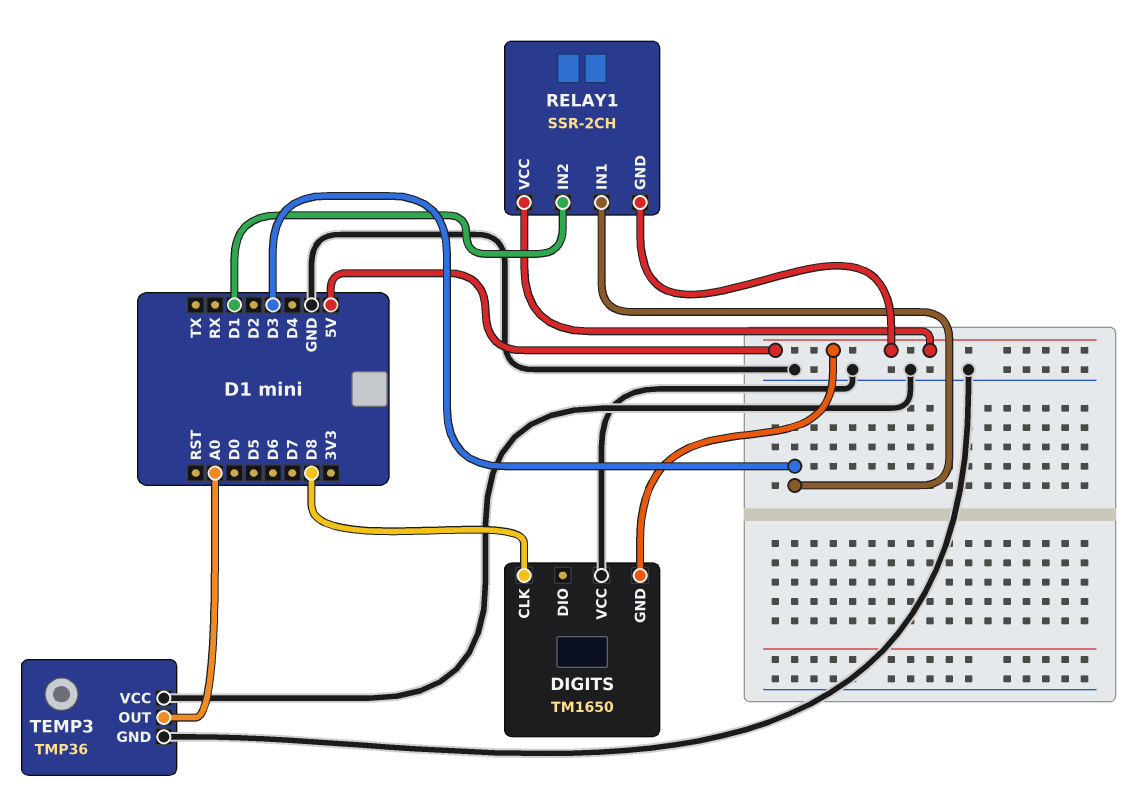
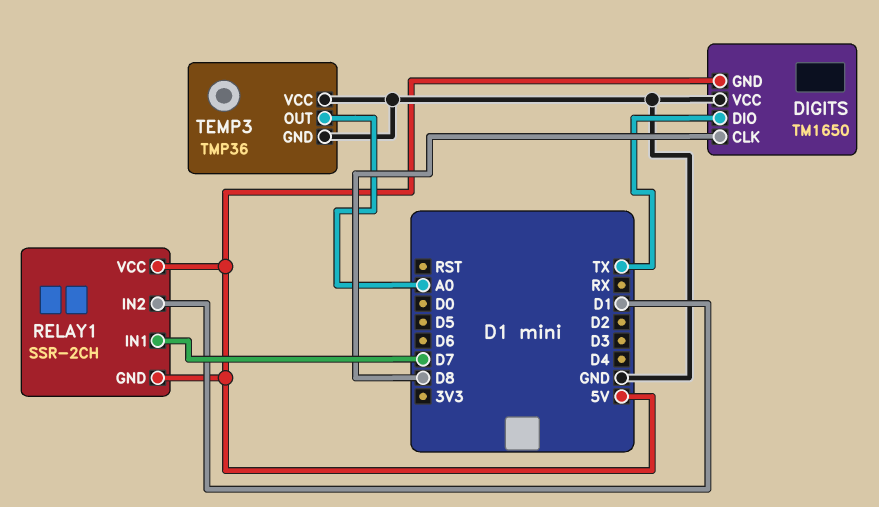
DIGITS pin DIO: none -> TX
RELAY1 pin IN1: D3 -> D7

